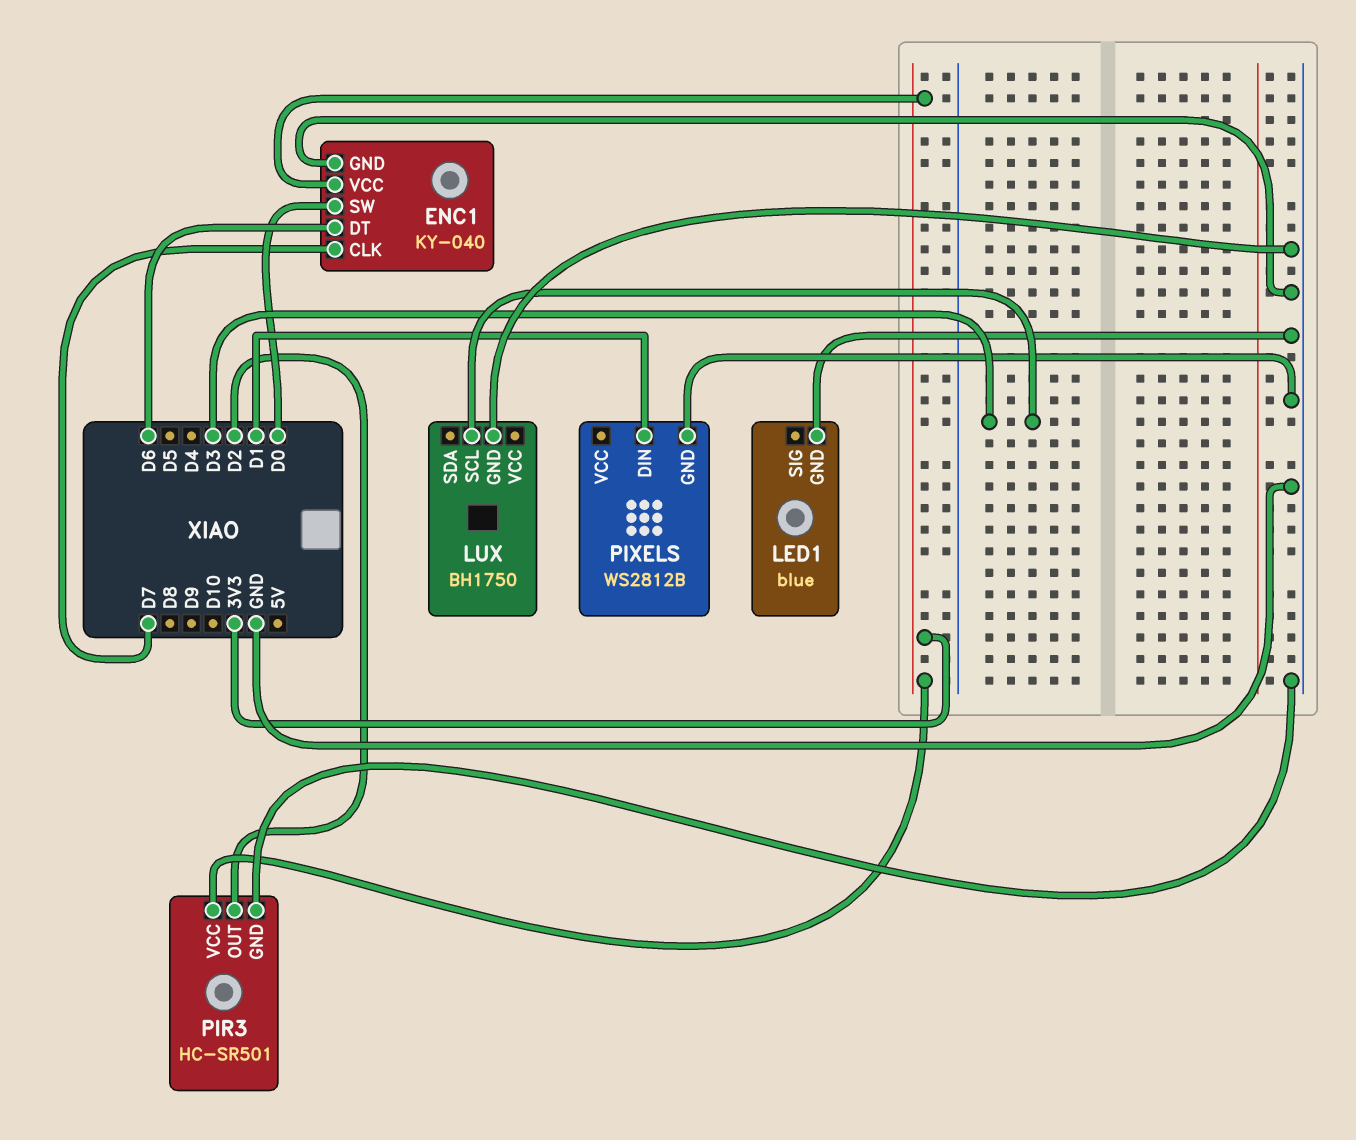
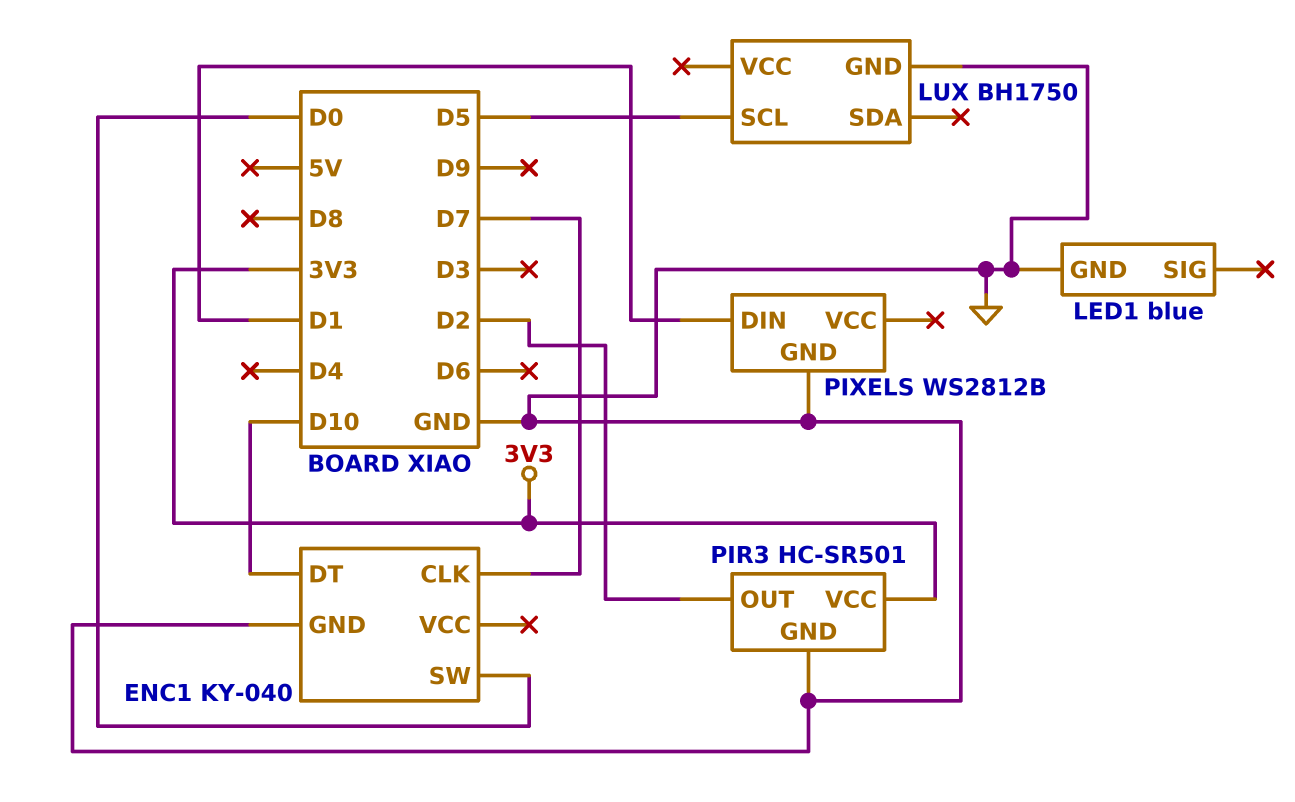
ENC1 pin DT: D6 -> D10
ENC1 pin VCC: 3V3 -> none
LUX pin SCL: D3 -> D5

